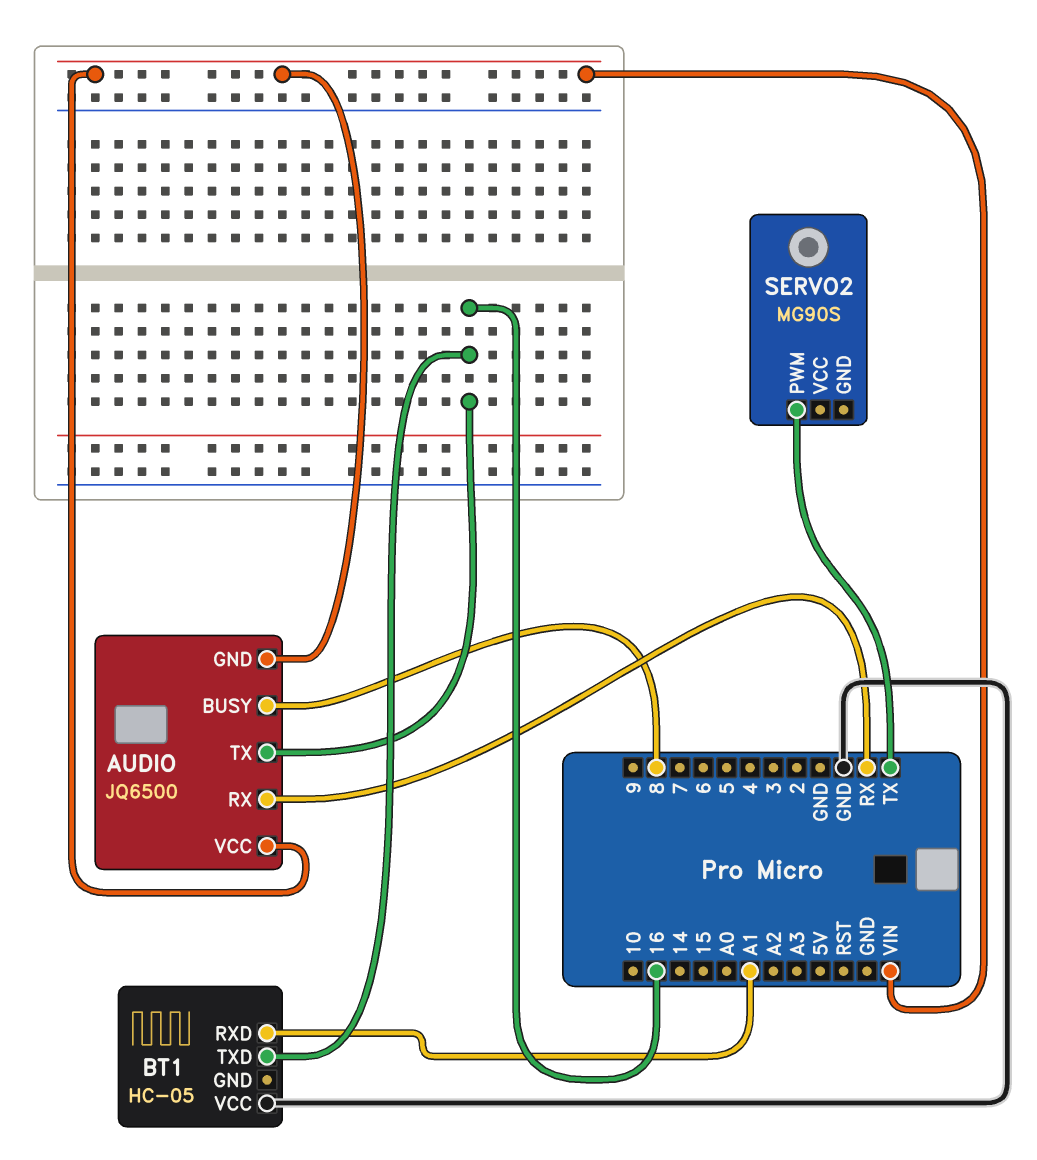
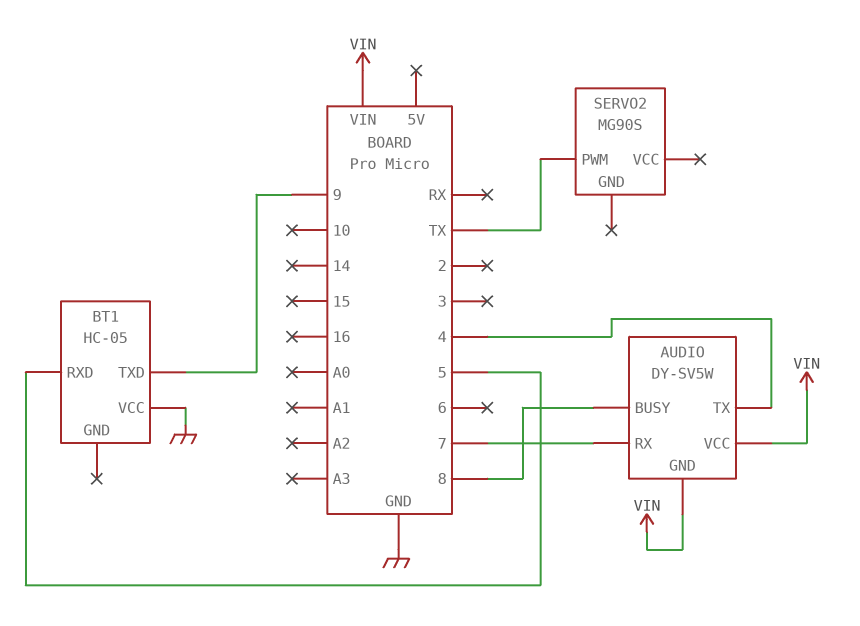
AUDIO: JQ6500 -> DY-SV5W
AUDIO pin RX: RX -> 7
AUDIO pin TX: 16 -> 4
BT1 pin RXD: A1 -> 5
BT1 pin TXD: 16 -> 9

